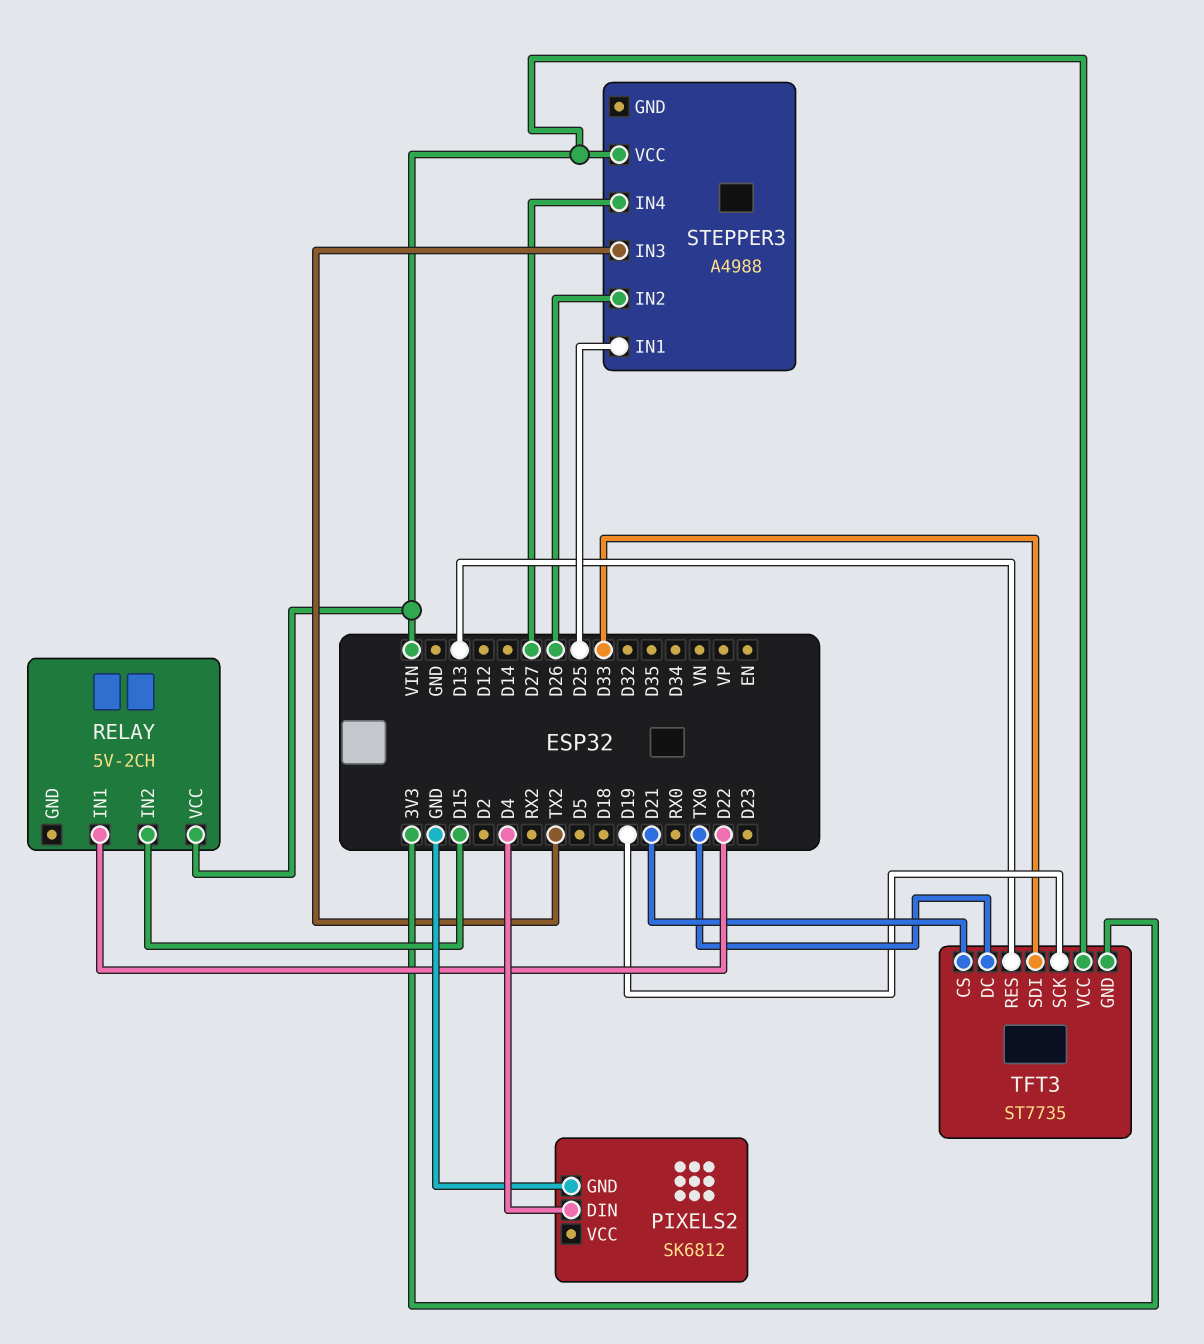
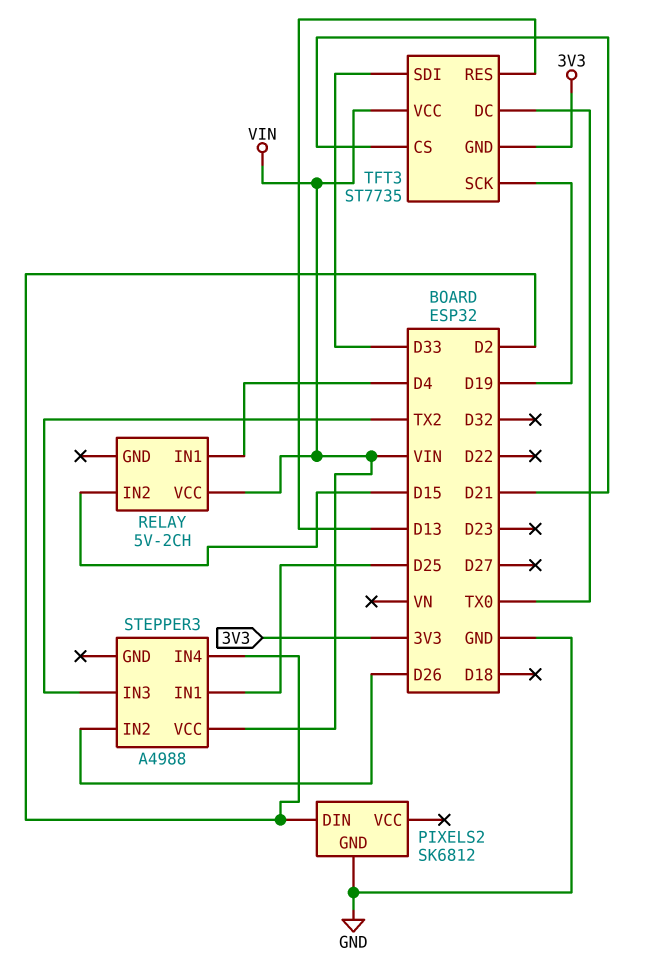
PIXELS2 pin DIN: D4 -> D2
RELAY pin IN1: D22 -> D4
STEPPER3 pin IN4: D27 -> D2

